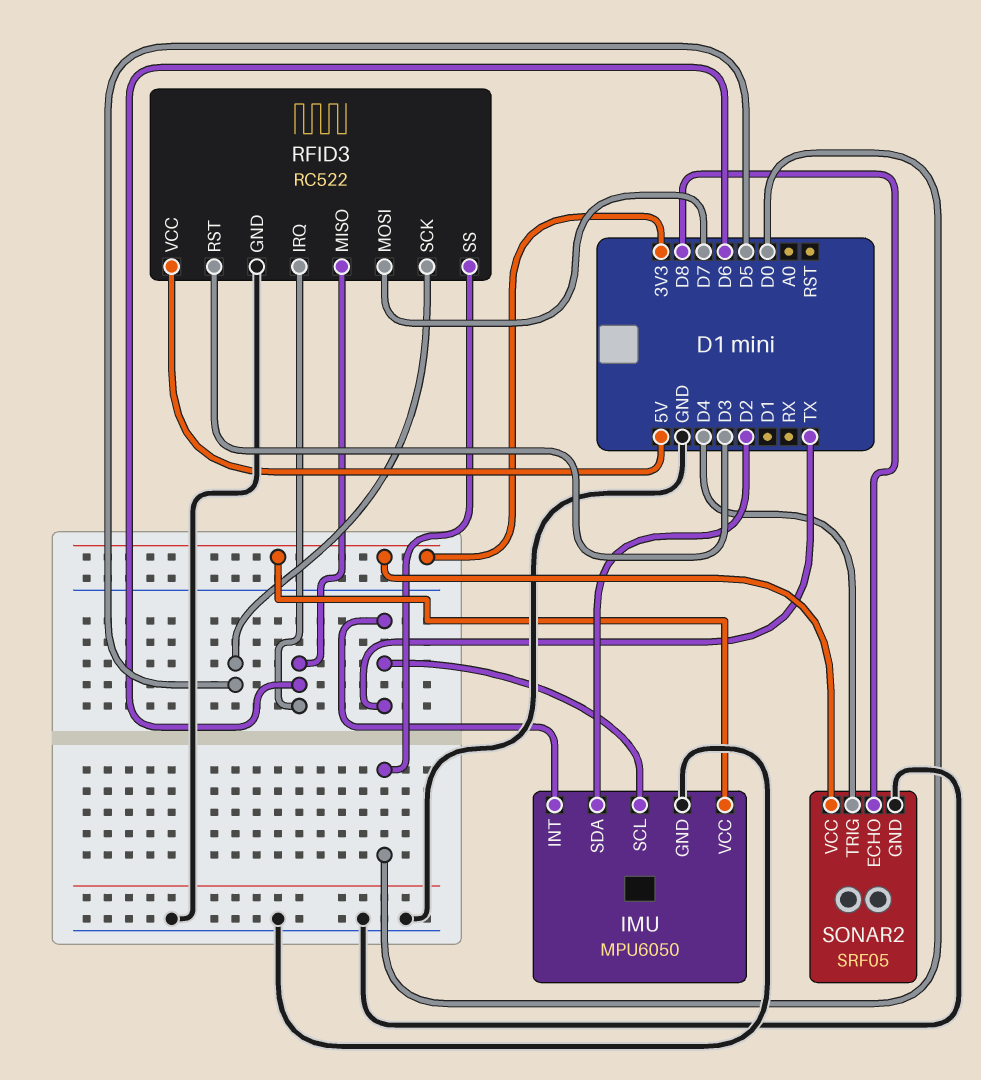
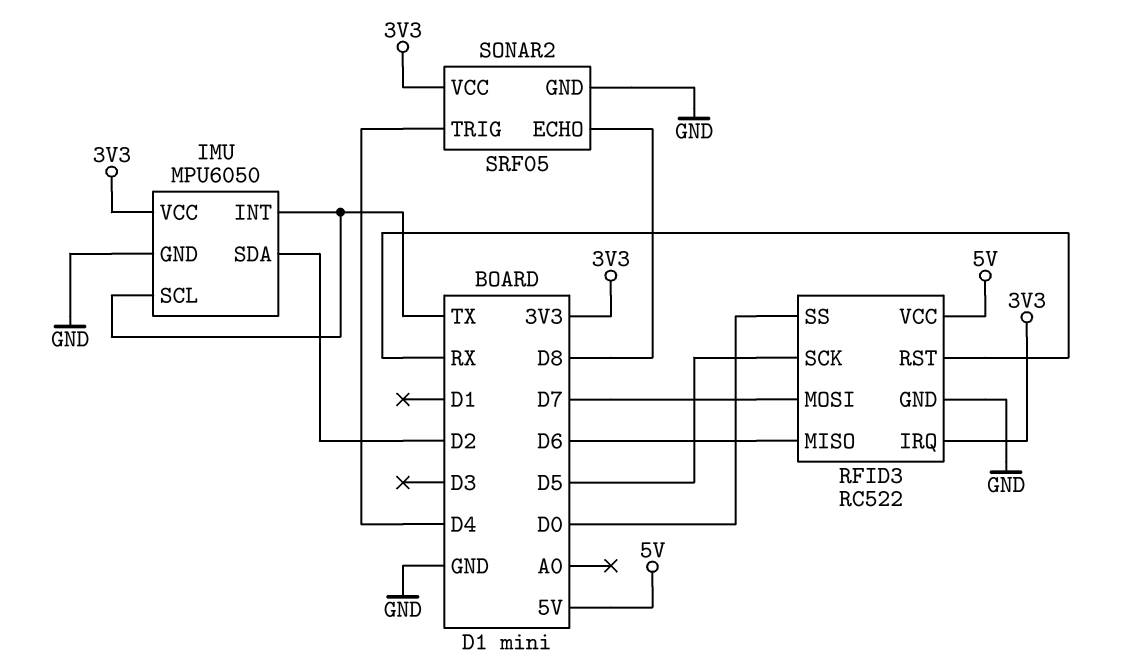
RFID3 pin IRQ: D6 -> 3V3
RFID3 pin RST: D3 -> RX

